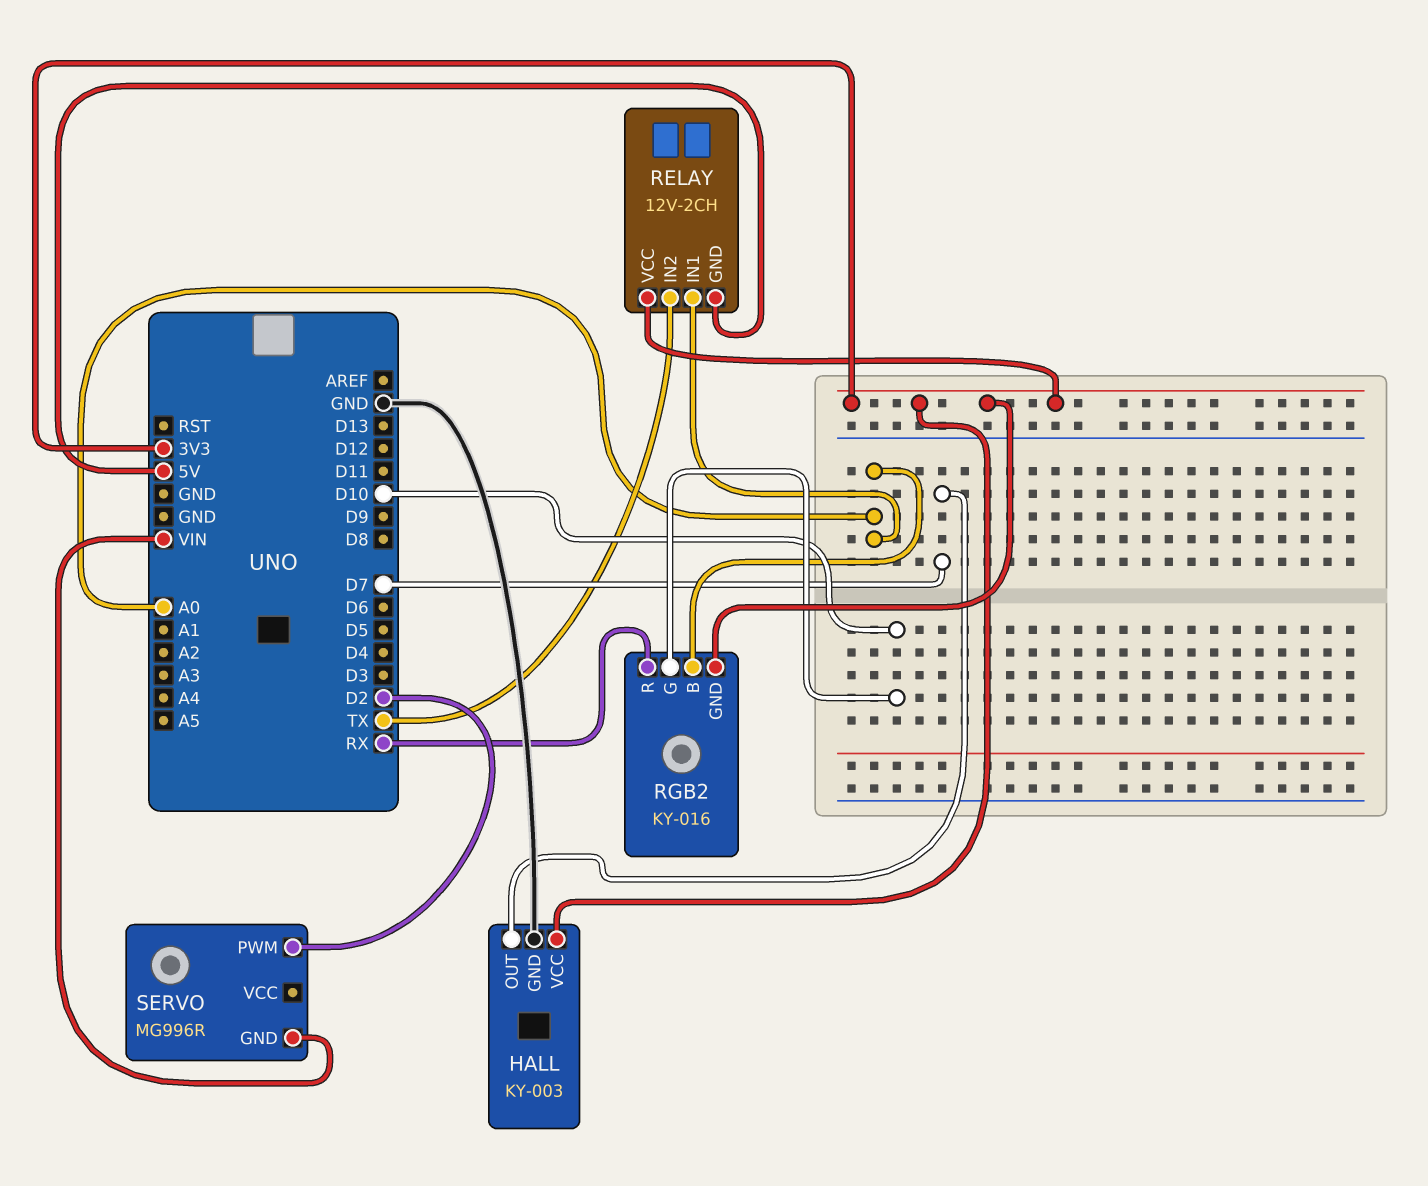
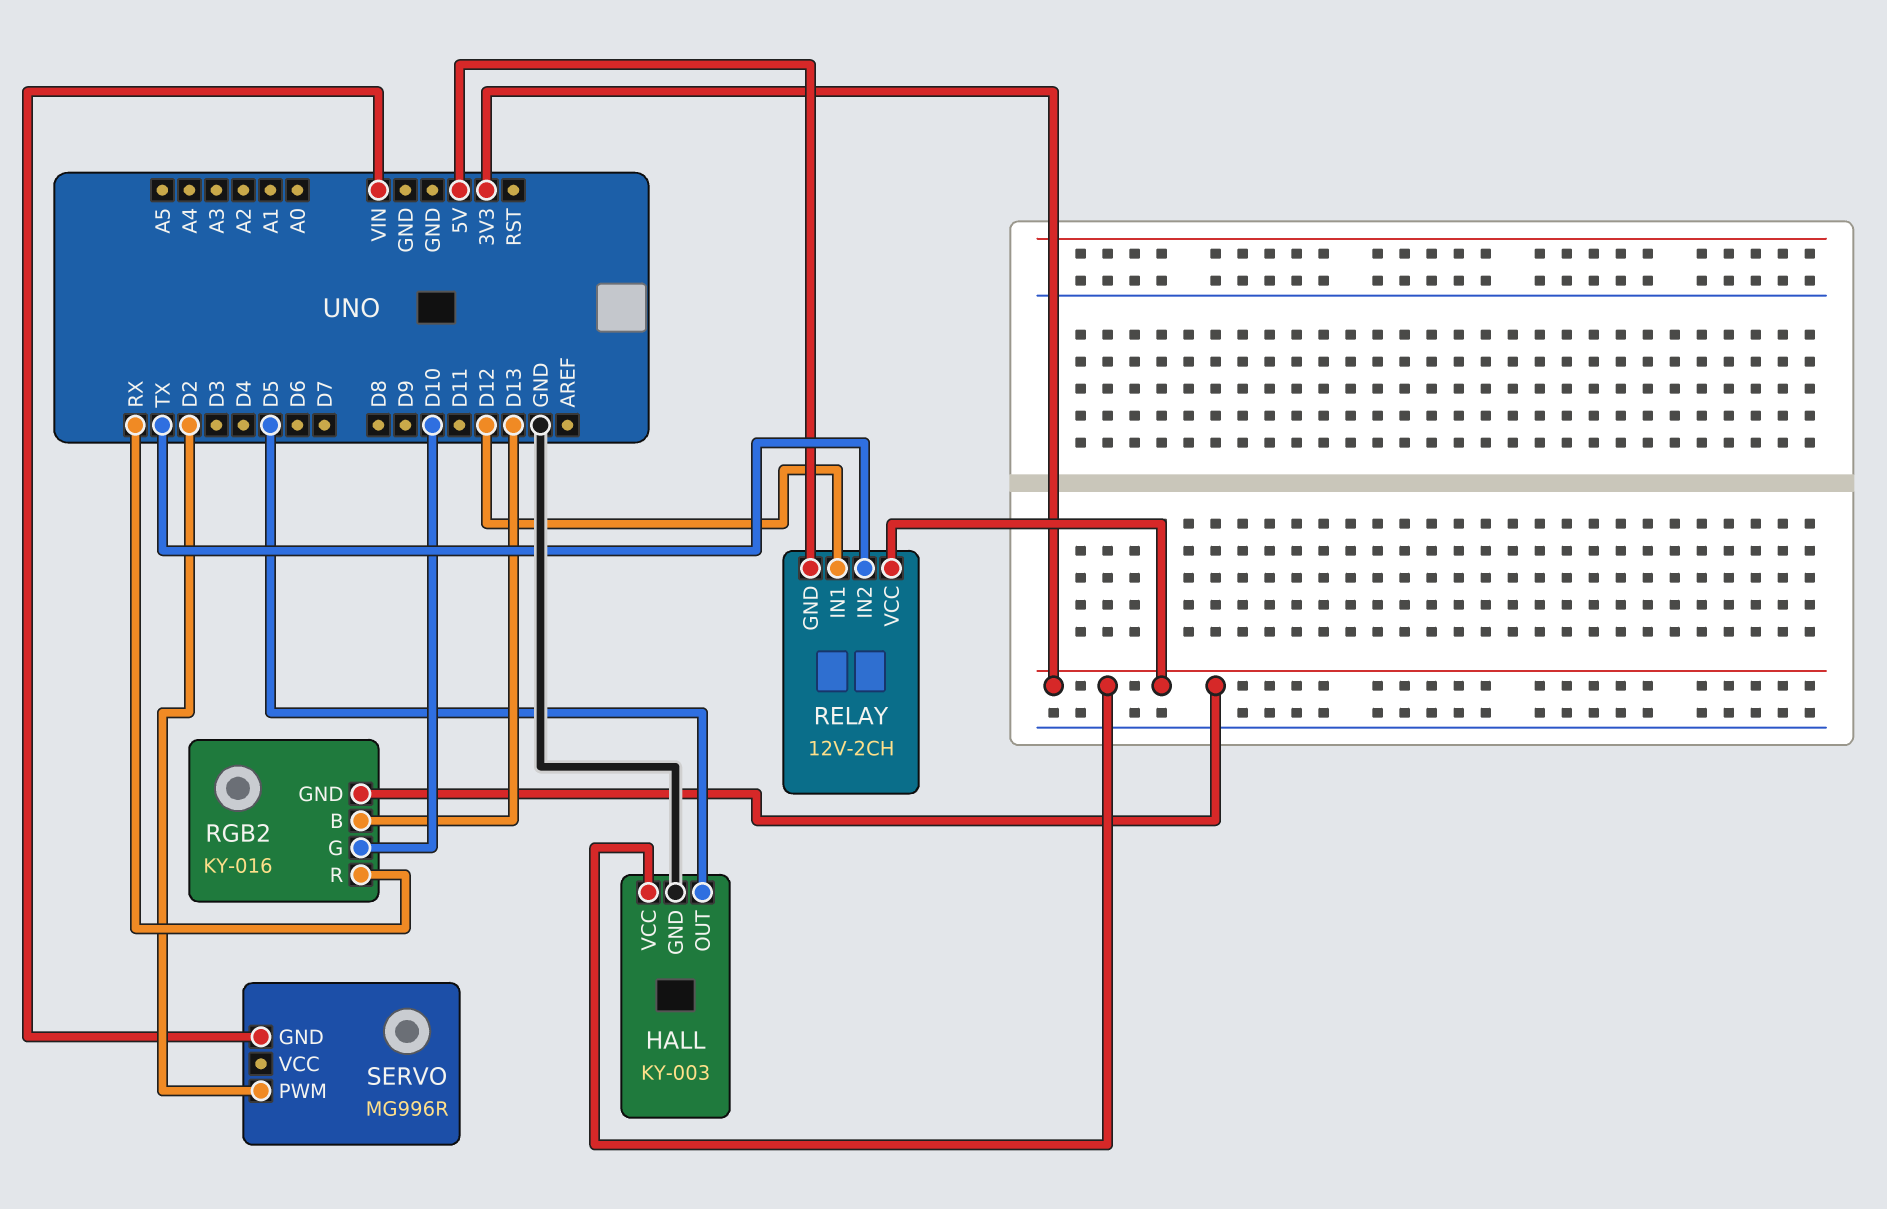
HALL pin OUT: D7 -> D5
RELAY pin IN1: A0 -> D12
RGB2 pin B: A0 -> D13

